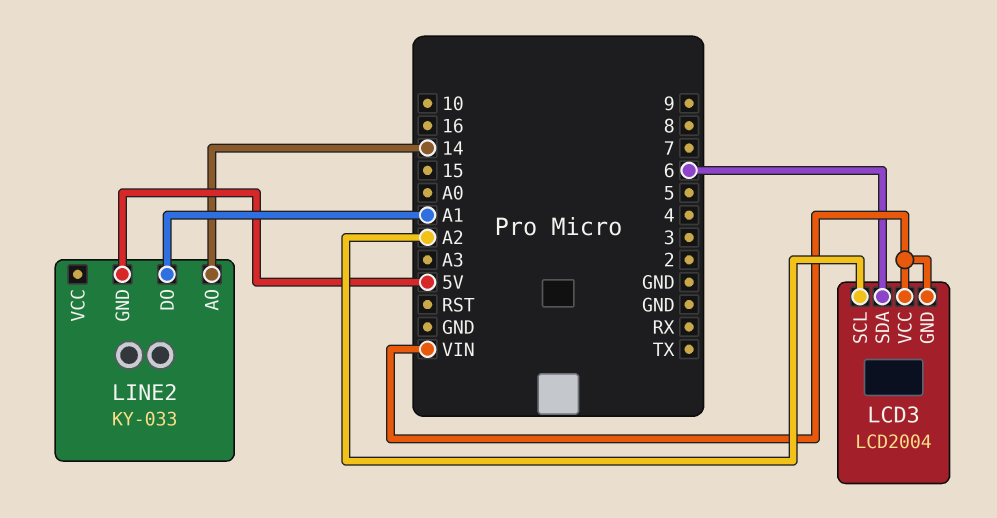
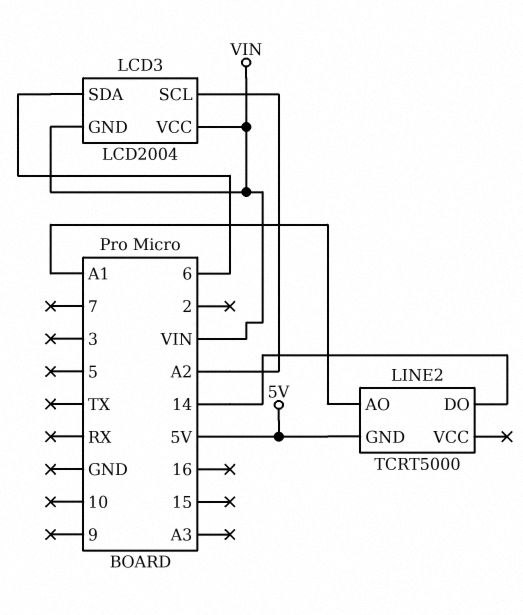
LINE2: KY-033 -> TCRT5000
LINE2 pin AO: 14 -> A1
LINE2 pin DO: A1 -> 14

